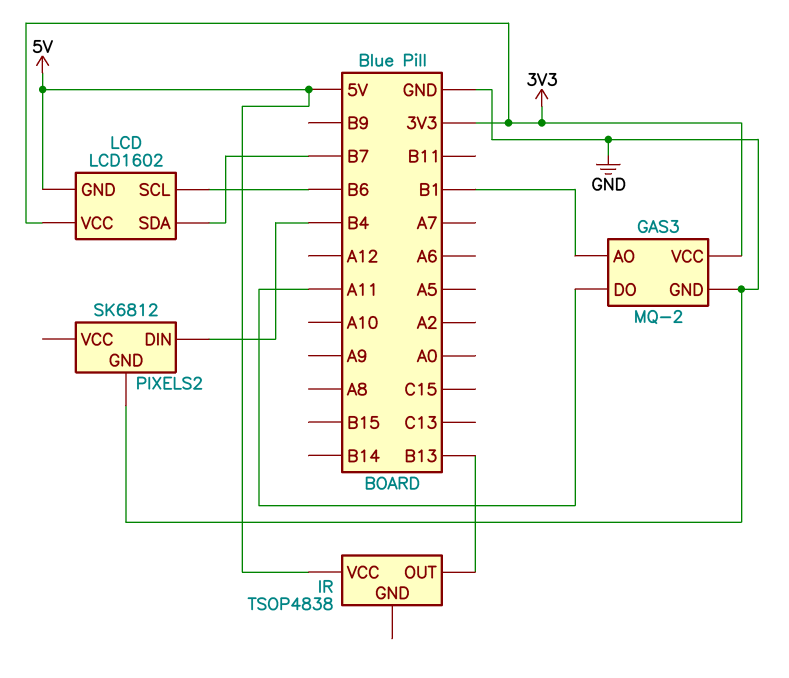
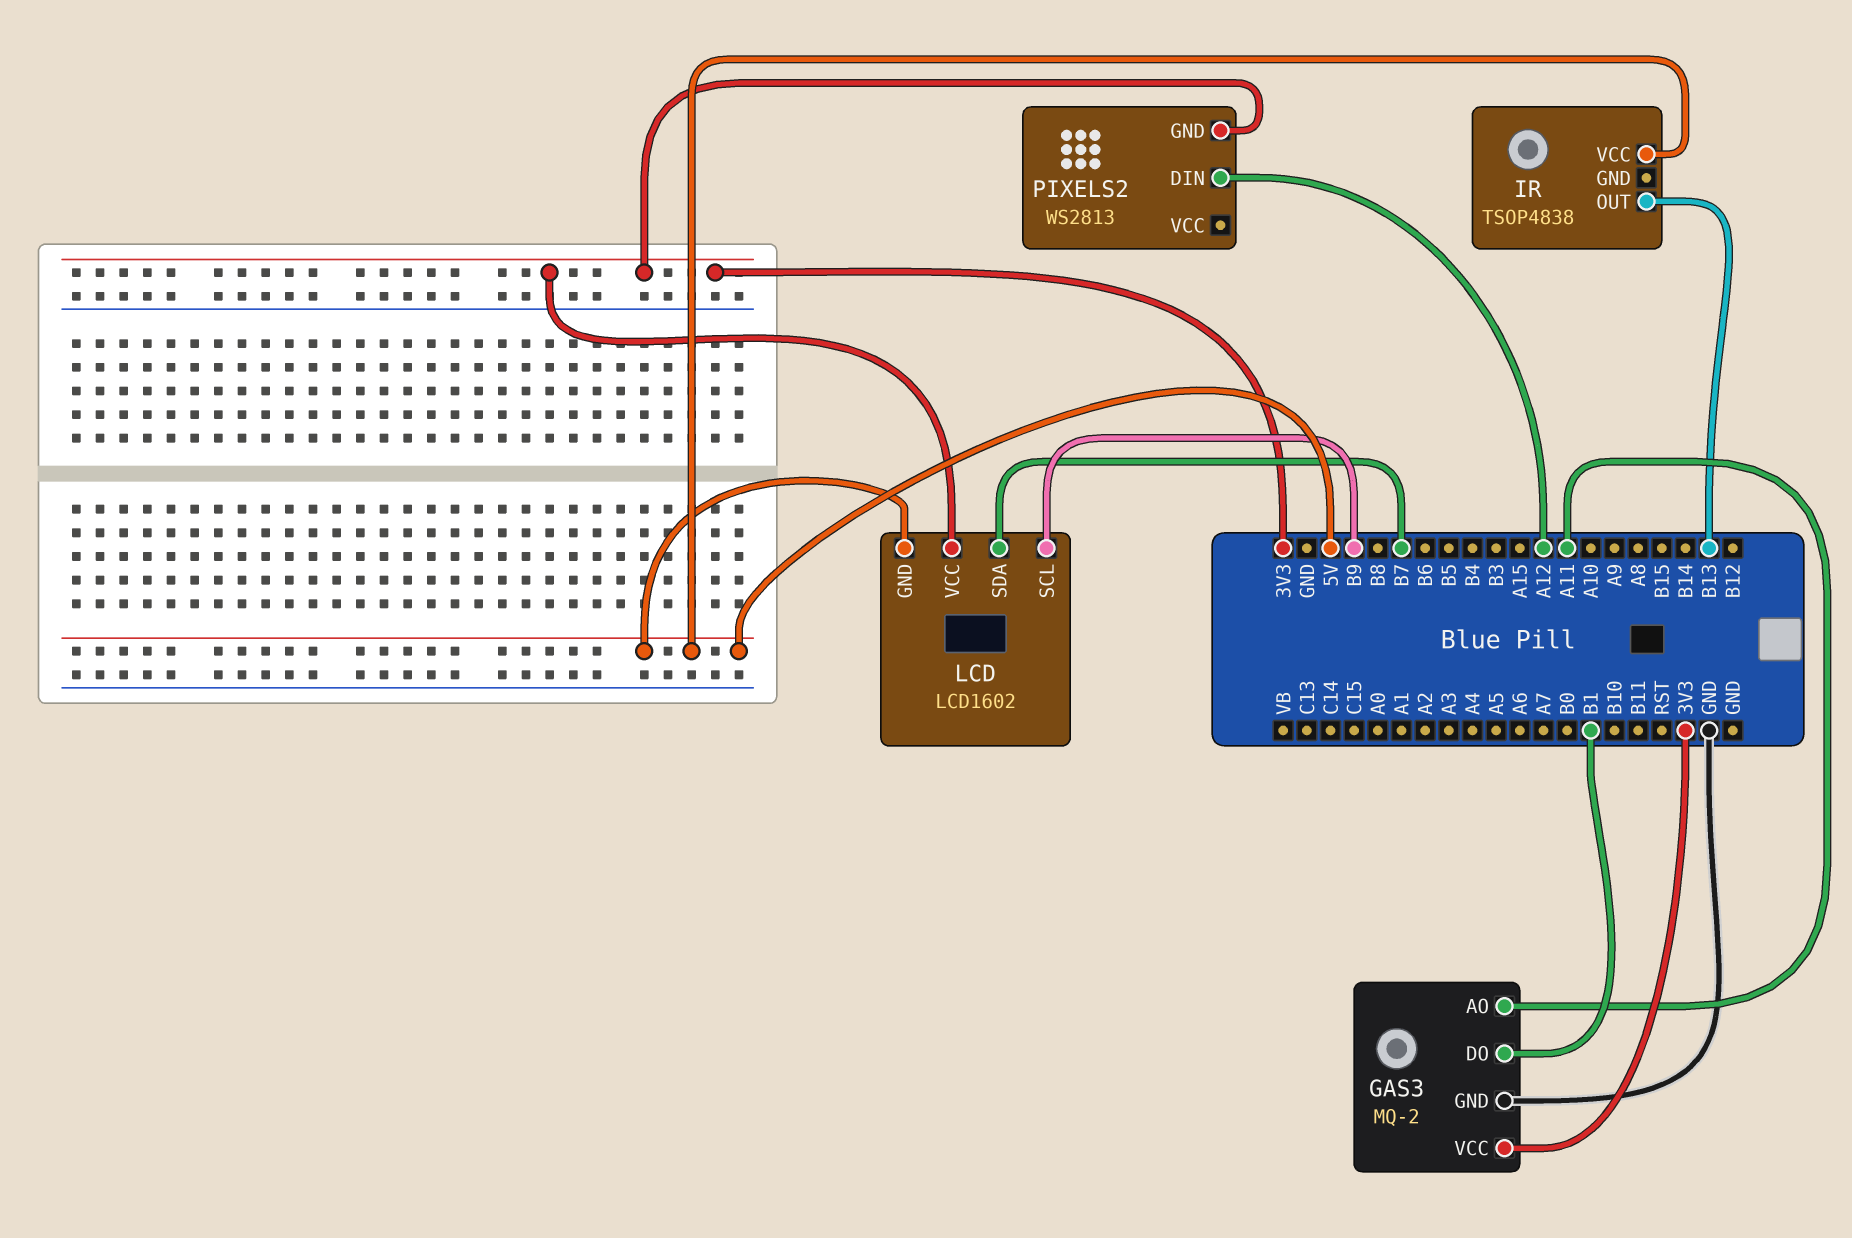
GAS3 pin AO: B1 -> A11
GAS3 pin DO: A11 -> B1
LCD pin SCL: B6 -> B9
PIXELS2: SK6812 -> WS2813
PIXELS2 pin DIN: B4 -> A12
PIXELS2 pin GND: GND -> 3V3

